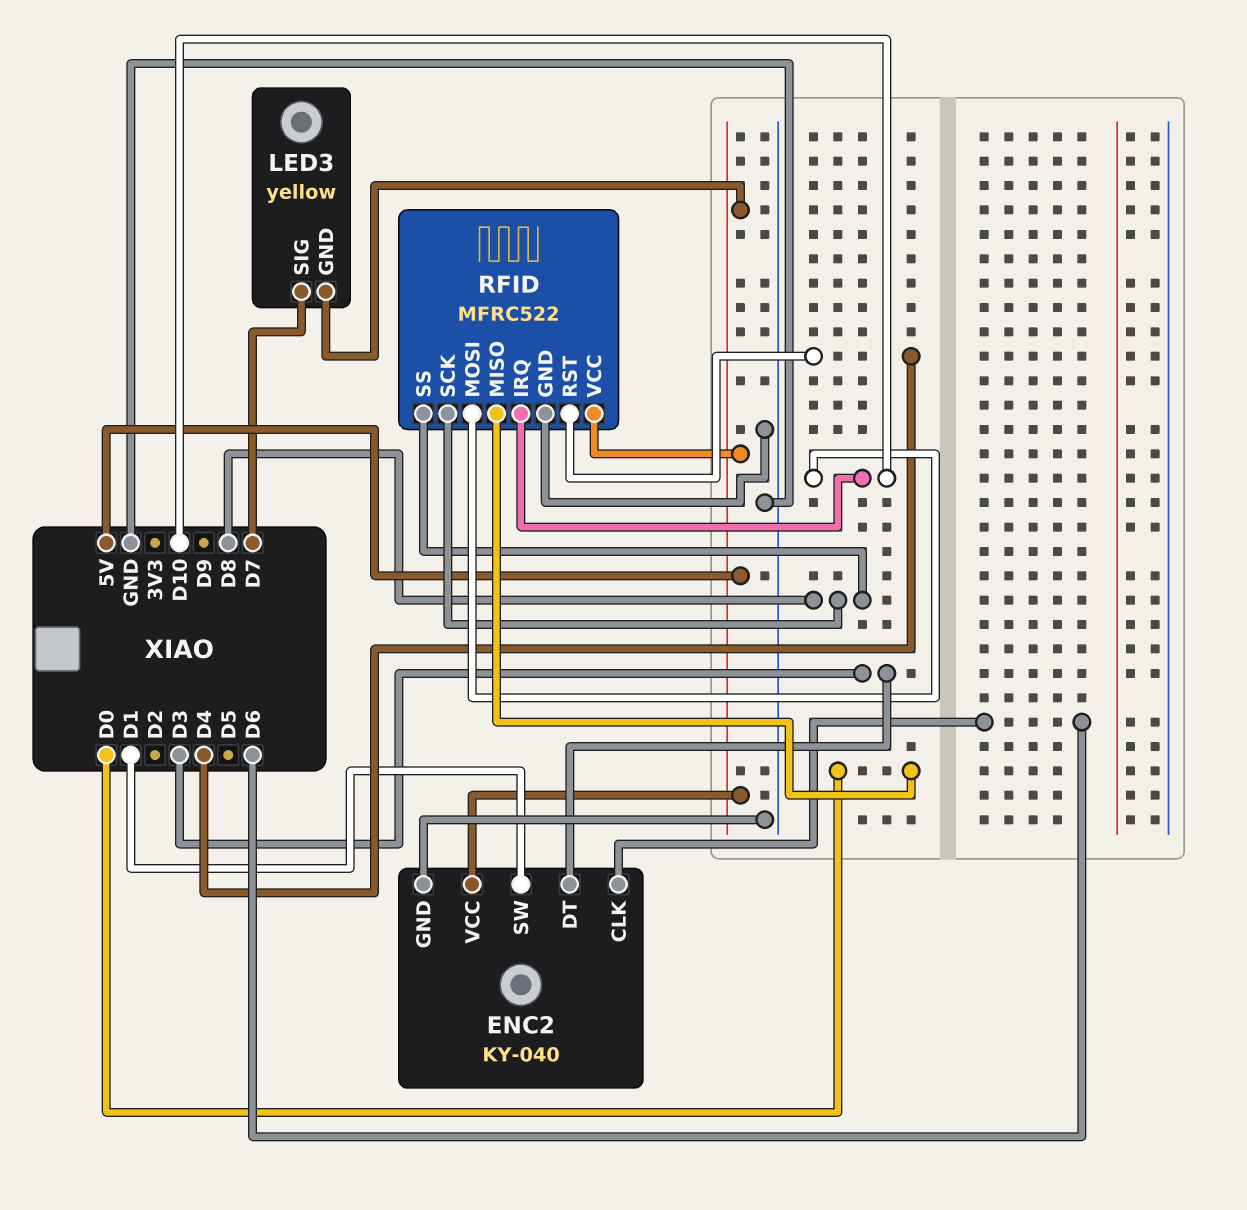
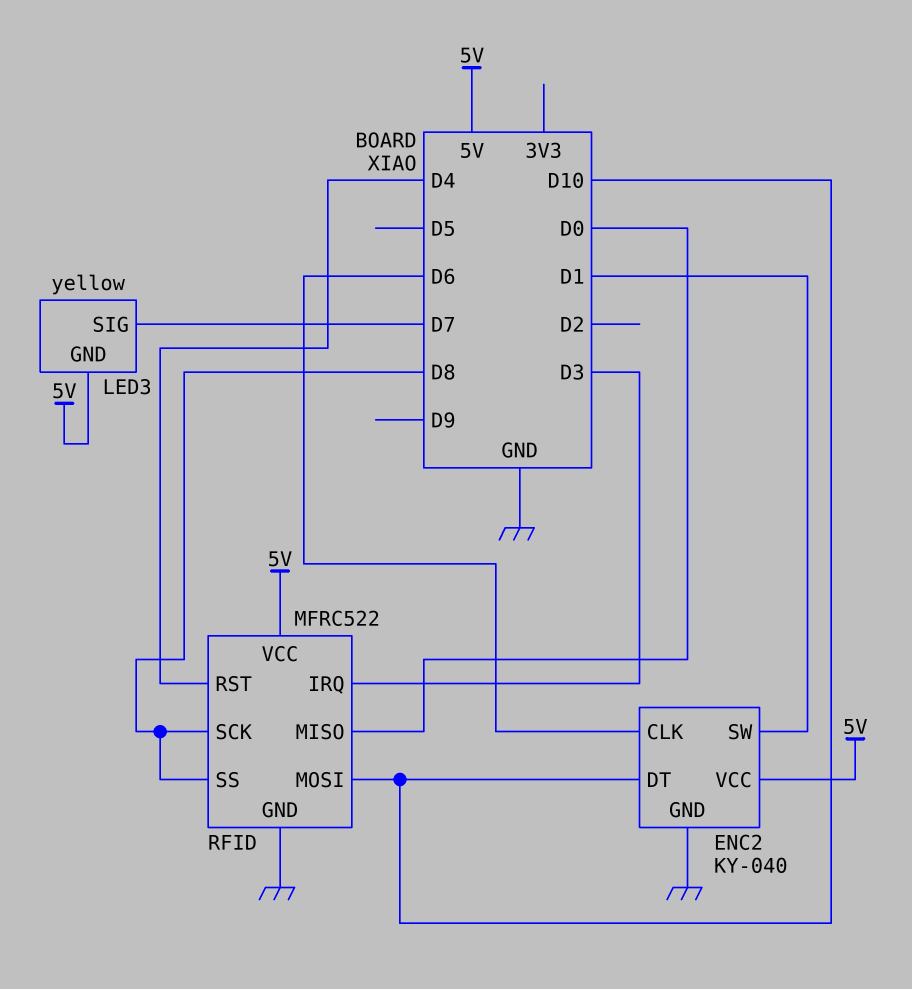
ENC2 pin DT: D3 -> D10
RFID pin IRQ: D10 -> D3

